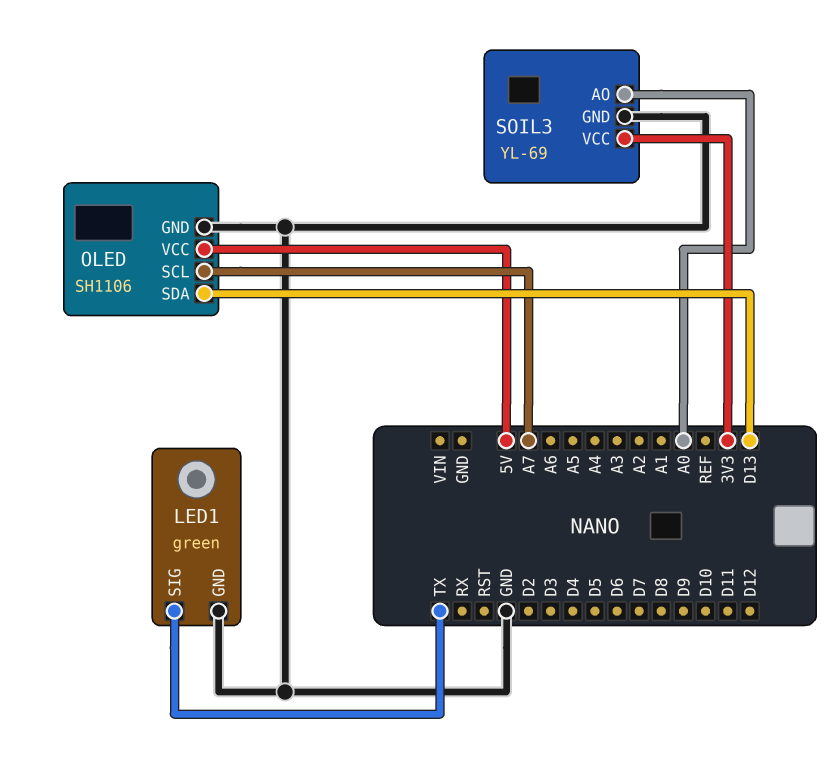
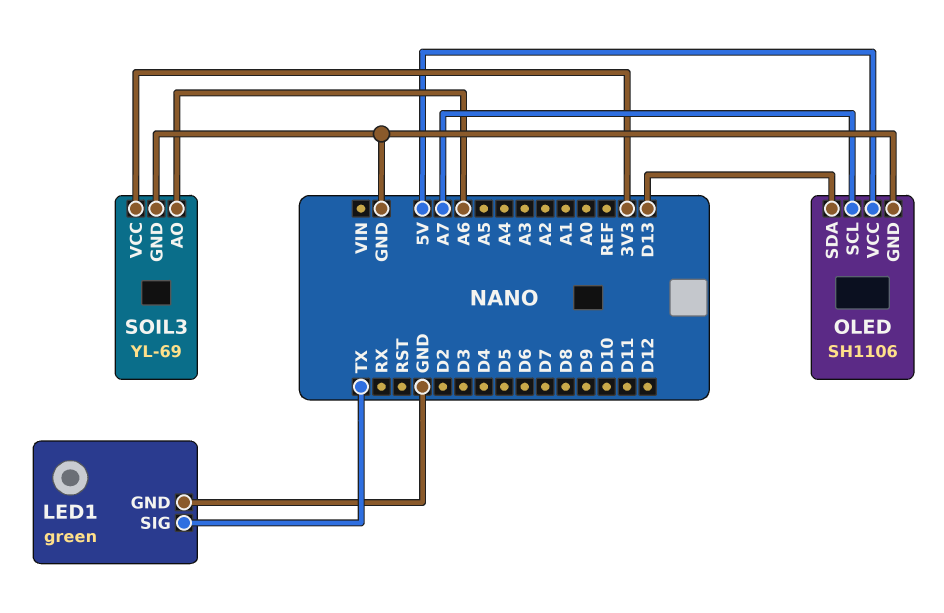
SOIL3 pin AO: A0 -> A6

